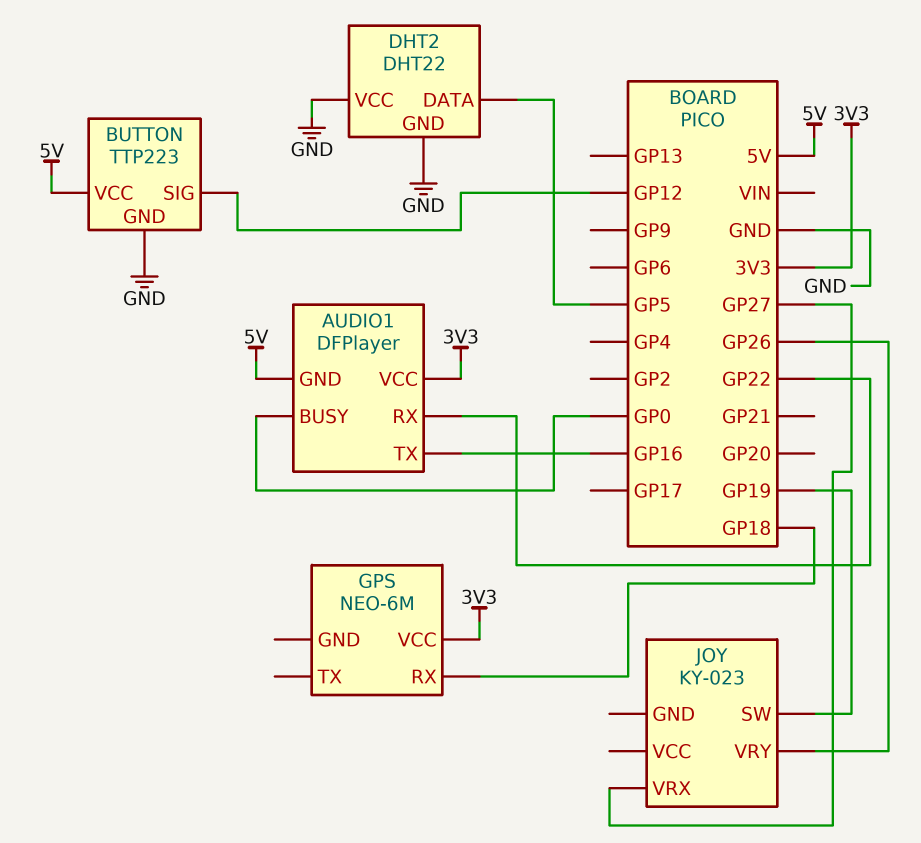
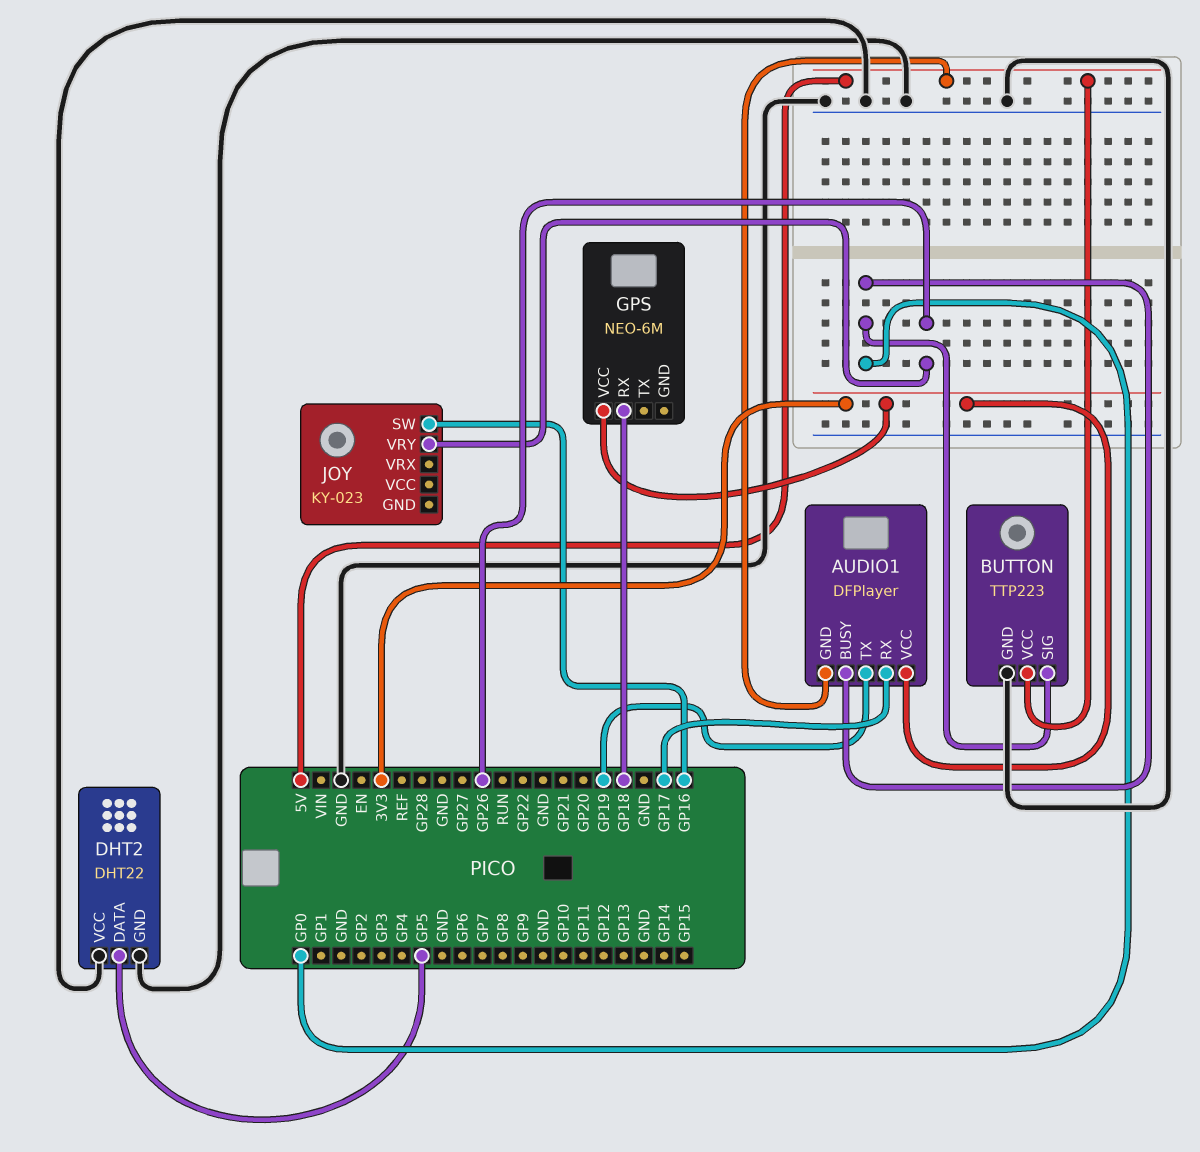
AUDIO1 pin RX: GP22 -> GP17
AUDIO1 pin TX: GP16 -> GP19
BUTTON pin SIG: GP12 -> GP0
JOY pin SW: GP19 -> GP16
JOY pin VRX: GP27 -> none

